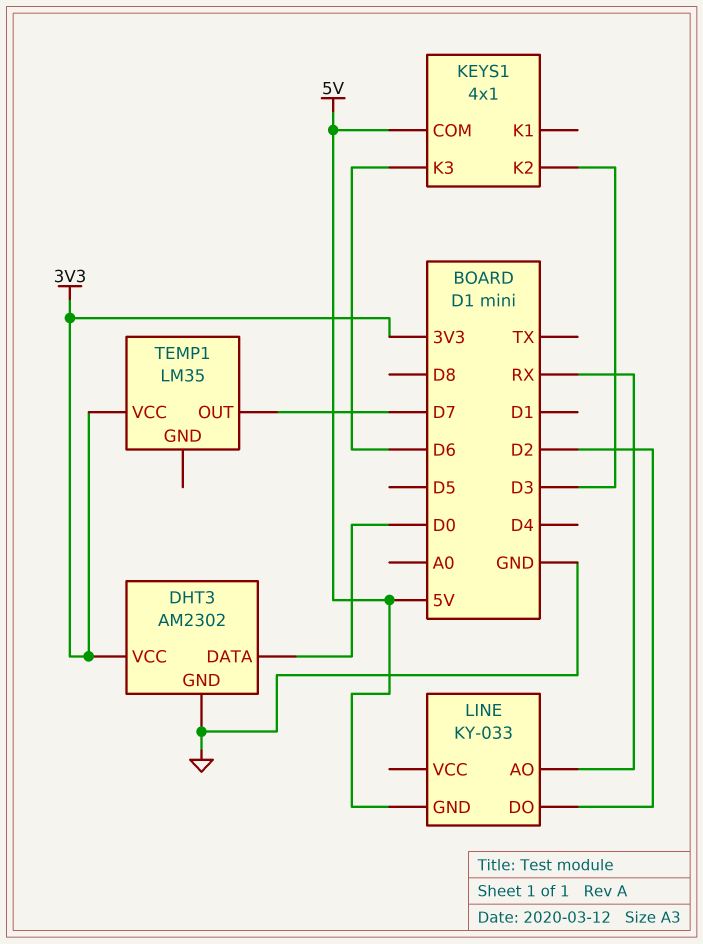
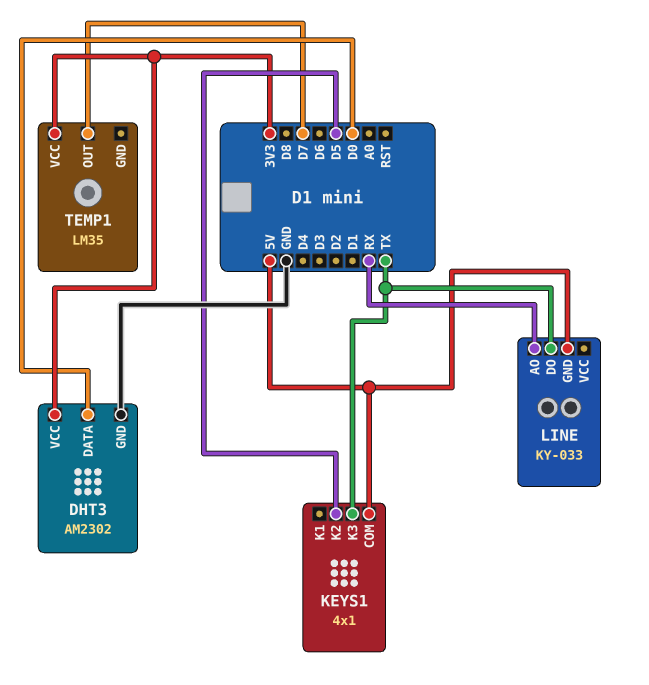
KEYS1 pin K2: D3 -> D5
KEYS1 pin K3: D6 -> TX
LINE pin DO: D2 -> TX

